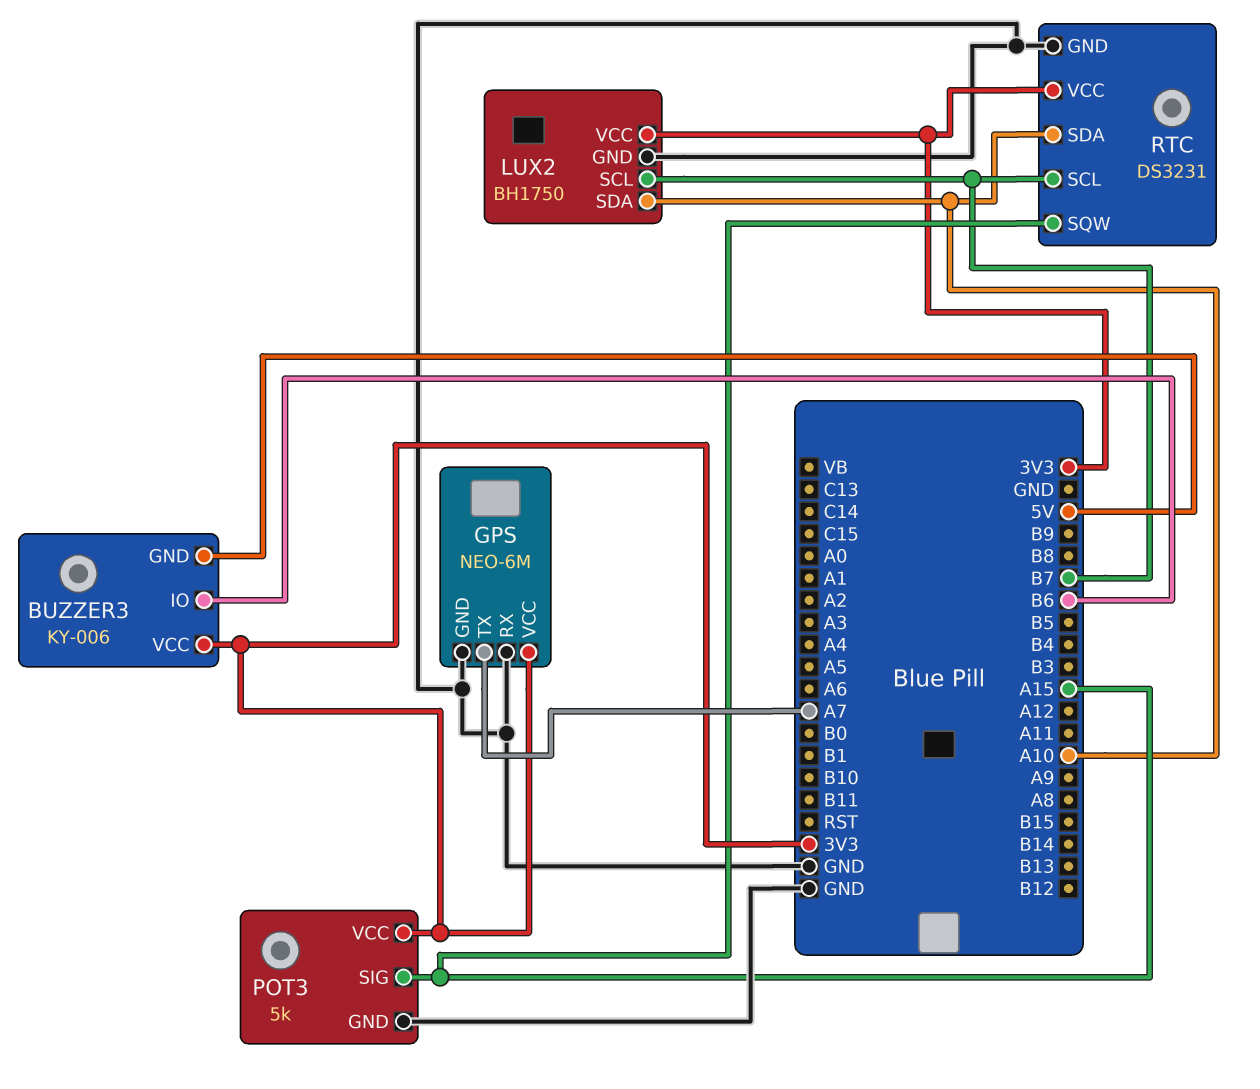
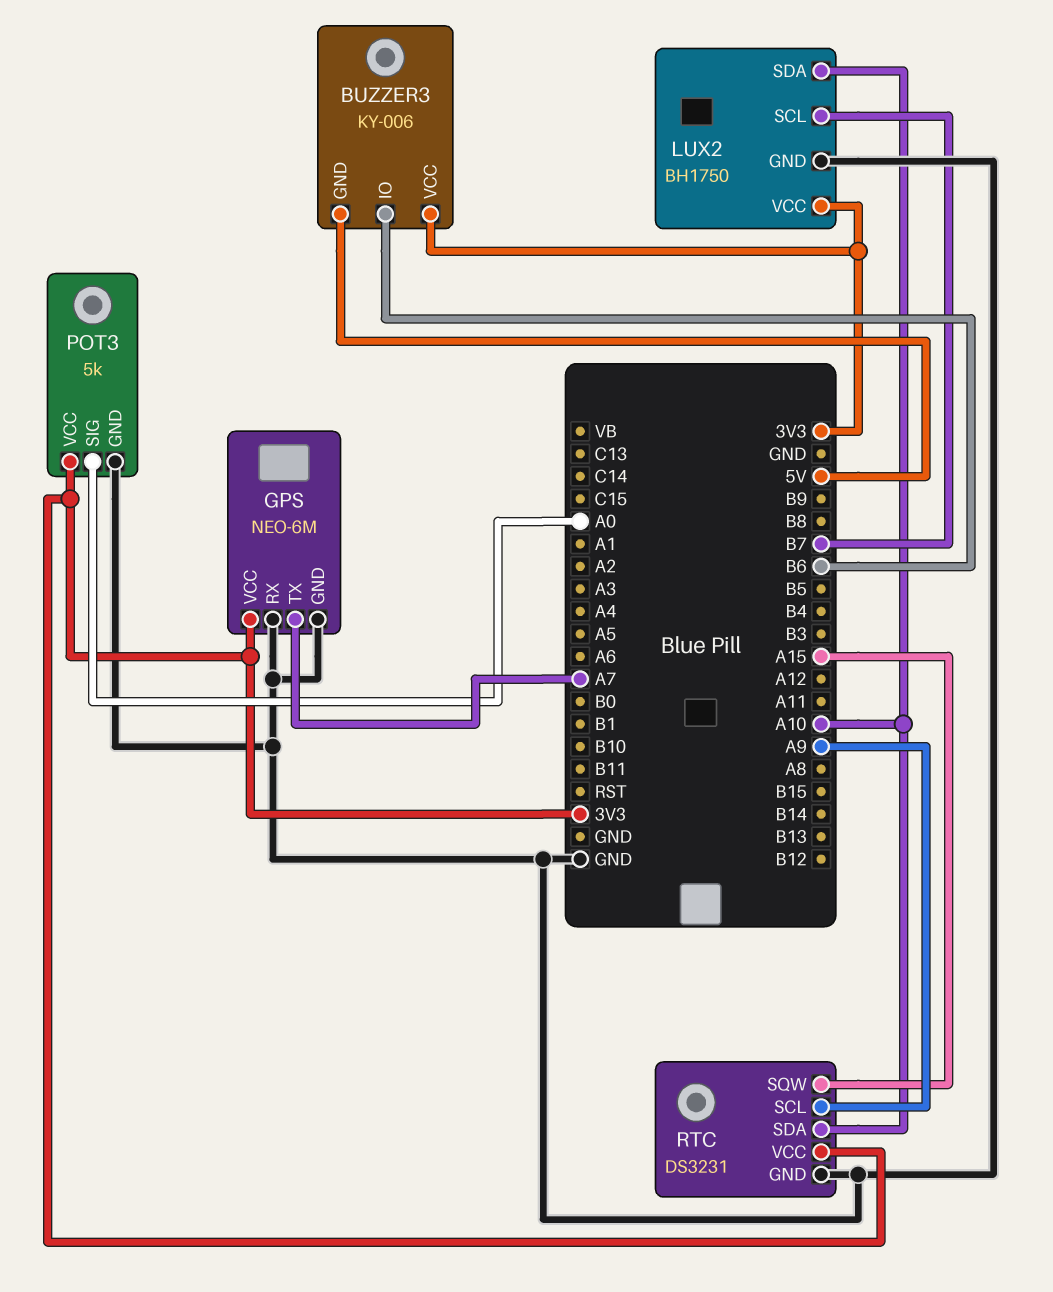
POT3 pin SIG: A15 -> A0
RTC pin SCL: B7 -> A9

